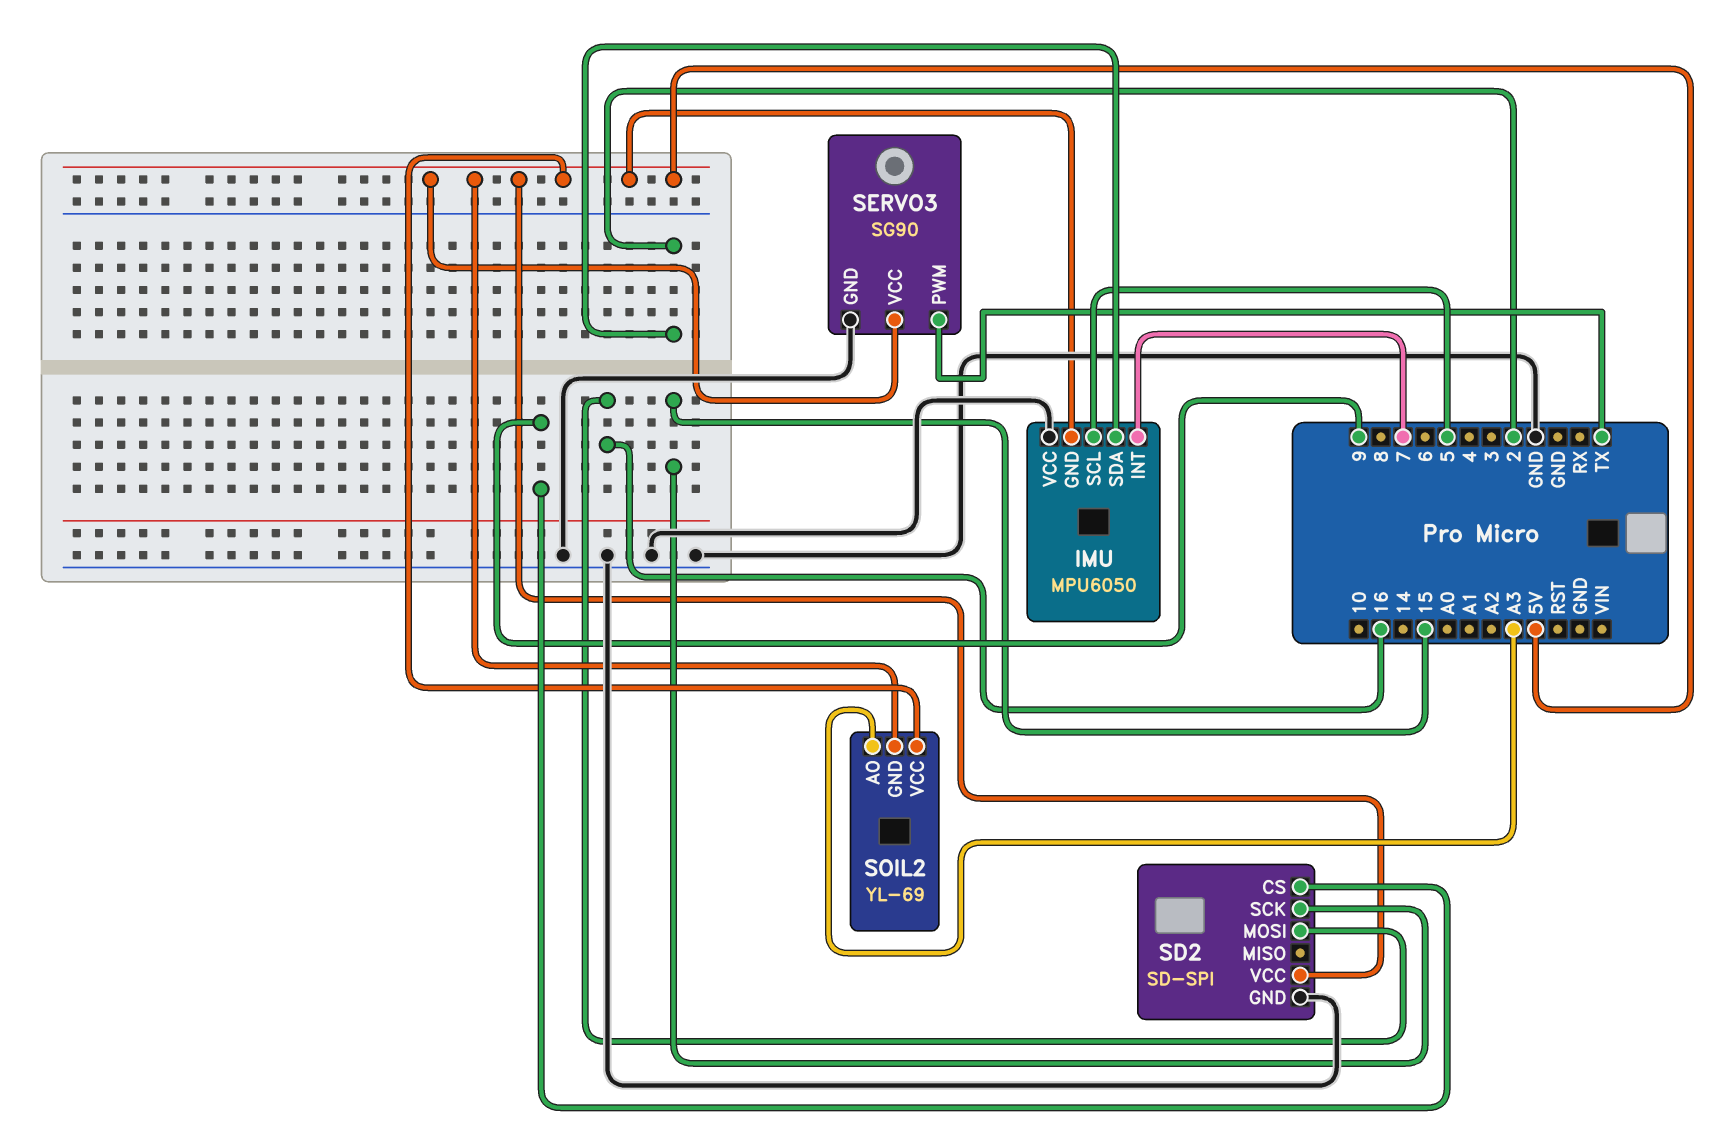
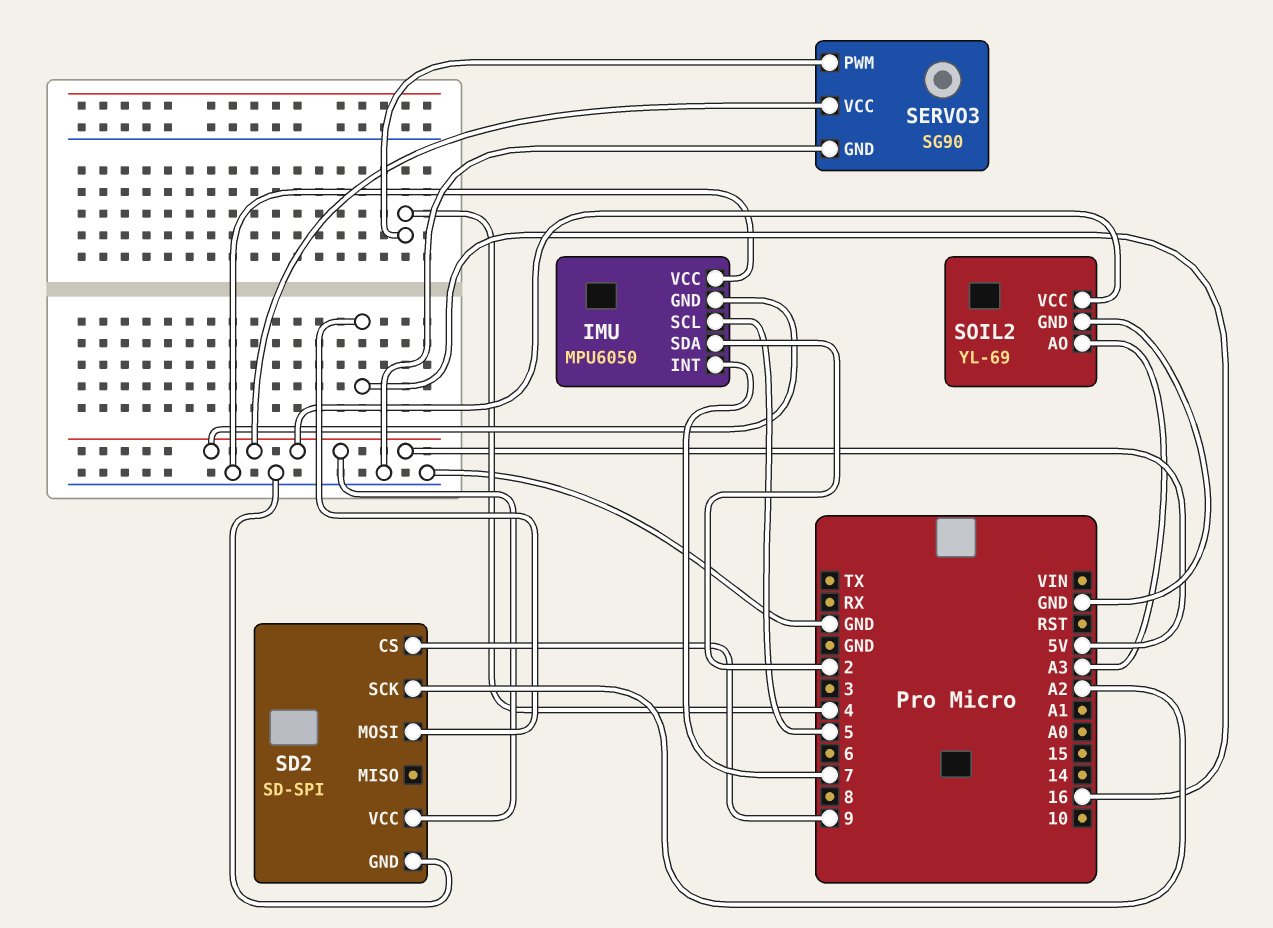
SD2 pin SCK: 15 -> A2
SERVO3 pin PWM: TX -> 4
SOIL2 pin GND: 5V -> GND

